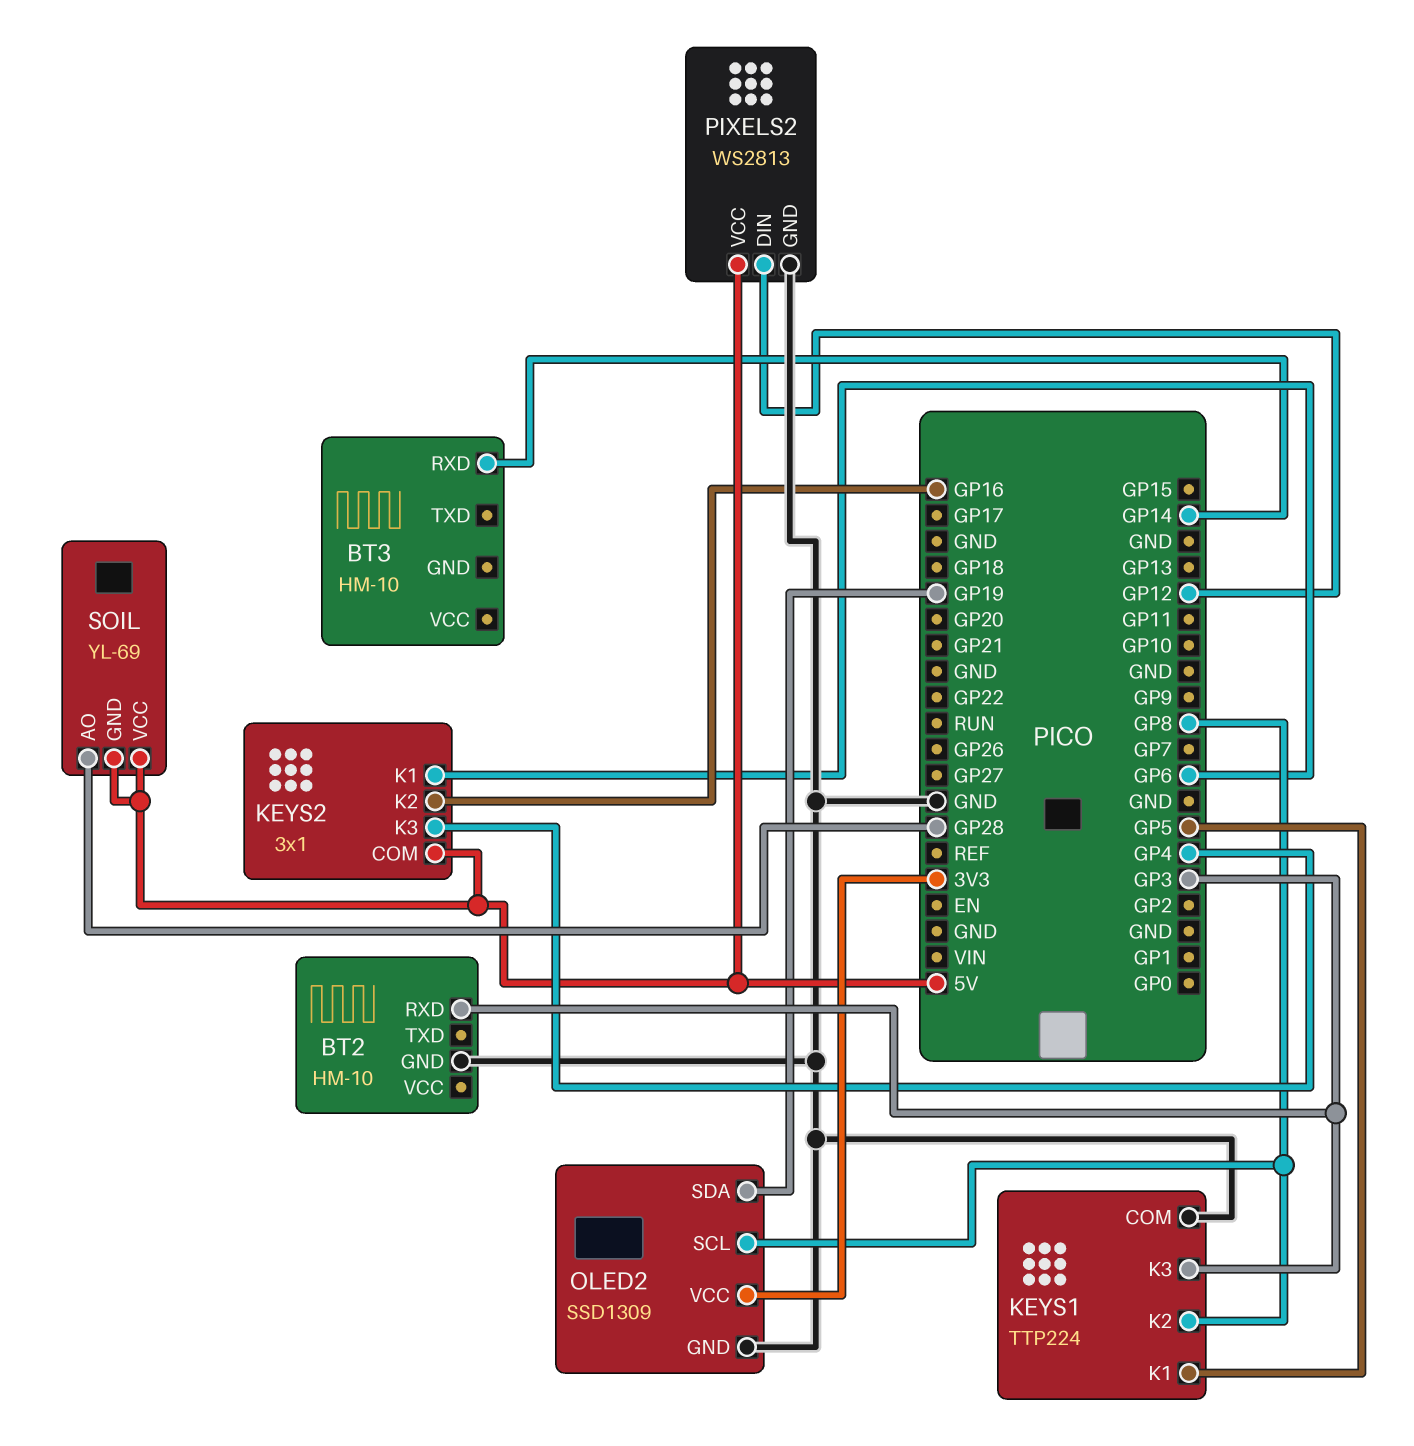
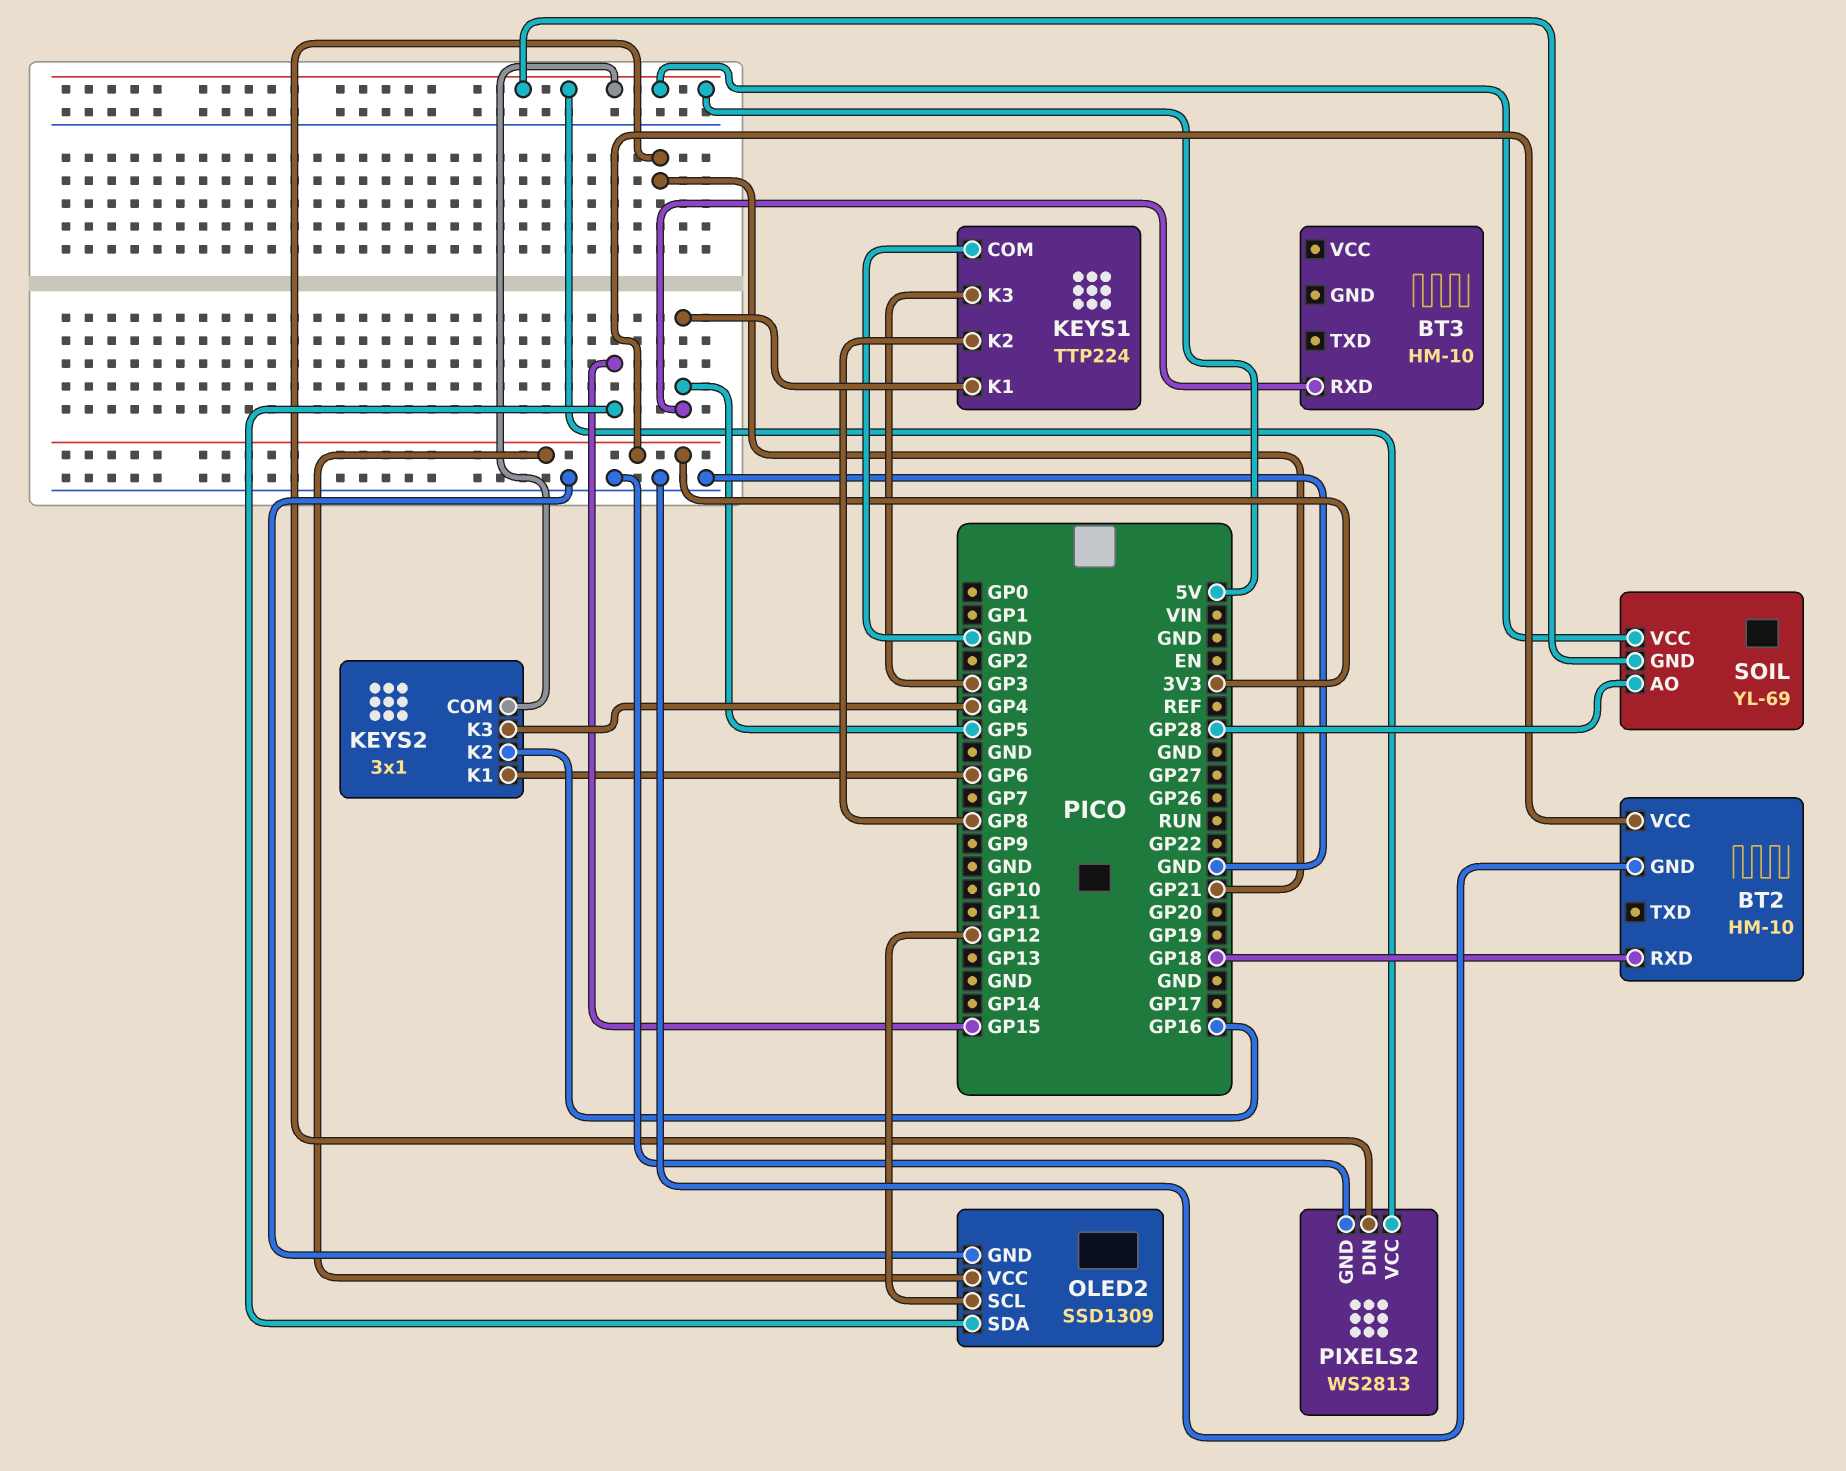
BT2 pin RXD: GP3 -> GP18
BT2 pin VCC: none -> 3V3
BT3 pin RXD: GP14 -> GP5
OLED2 pin SCL: GP8 -> GP12
OLED2 pin SDA: GP19 -> GP15
PIXELS2 pin DIN: GP12 -> GP21

